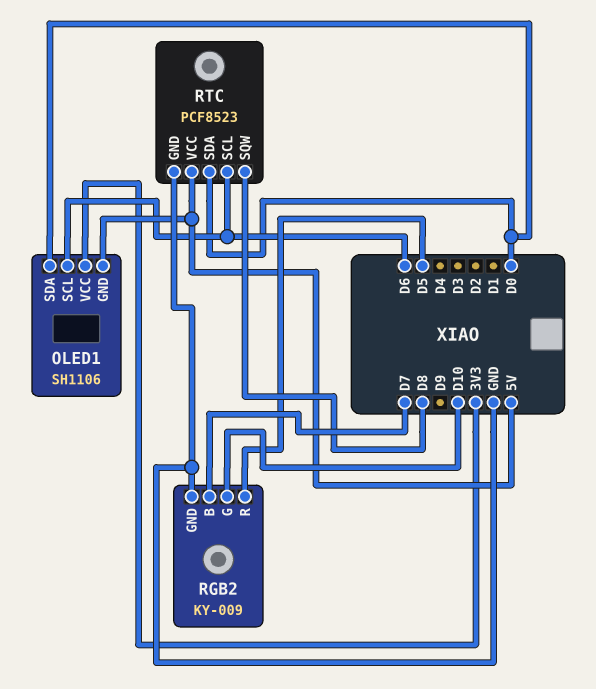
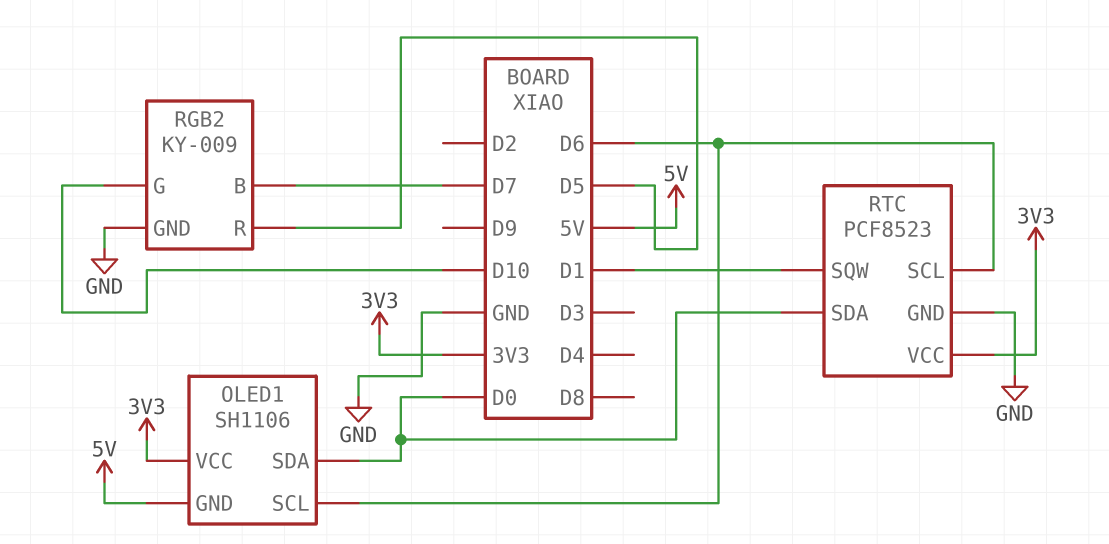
RTC pin SQW: D8 -> D1
RTC pin VCC: 5V -> 3V3

